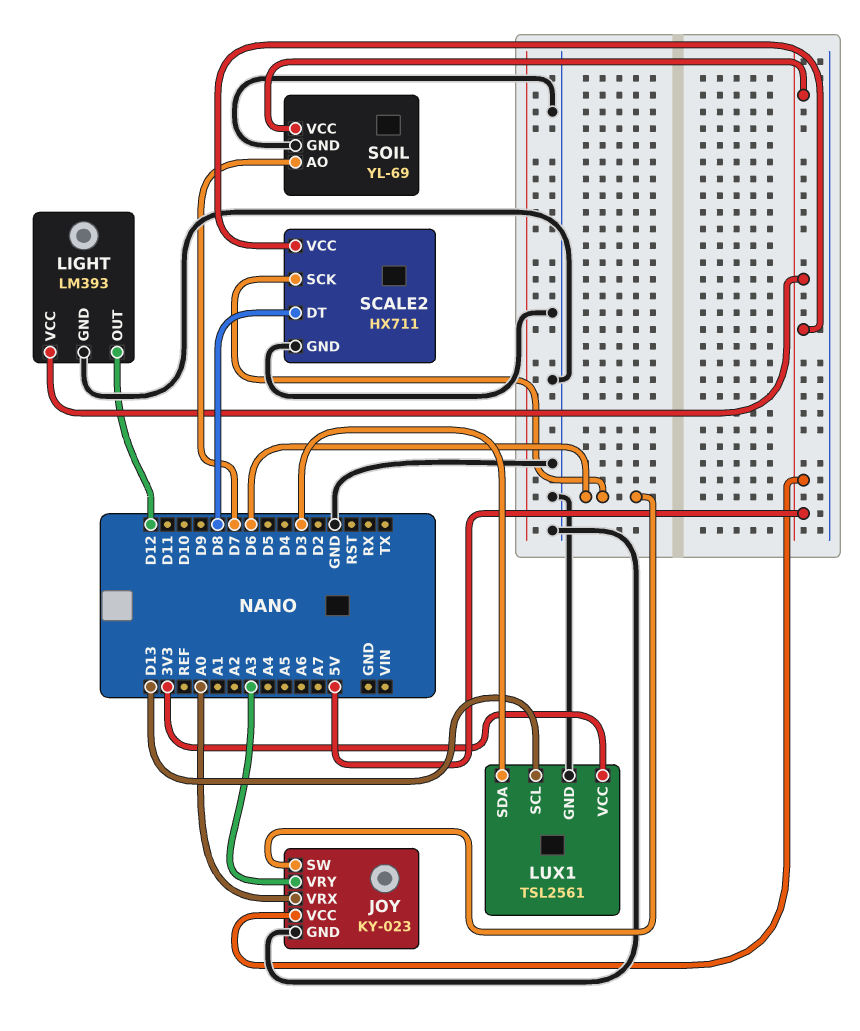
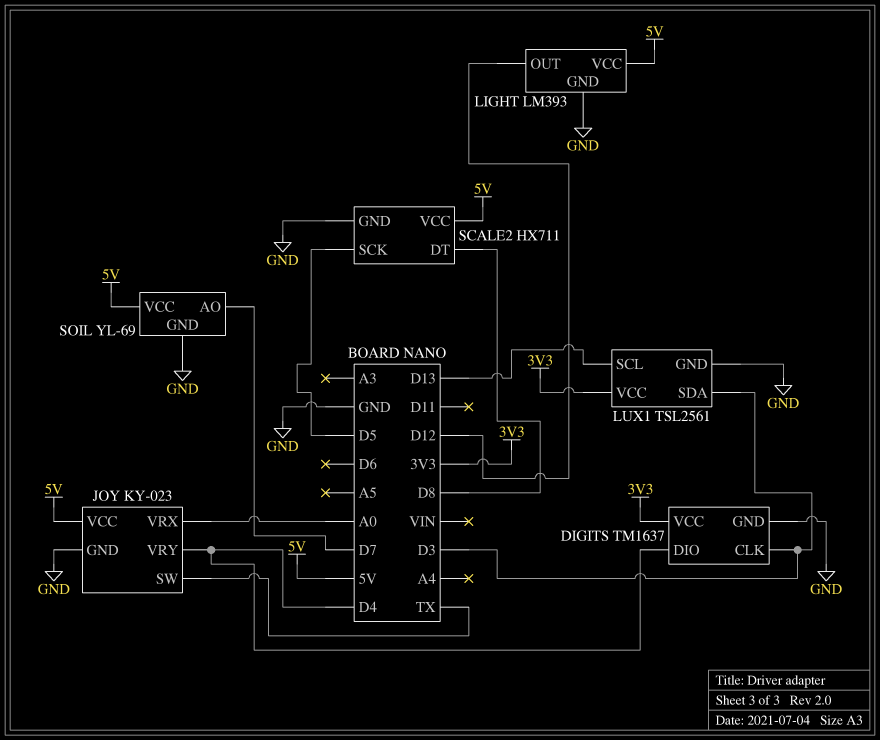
DIGITS: none -> TM1637
DIGITS pin CLK: none -> D3
DIGITS pin DIO: none -> D4
DIGITS pin GND: none -> GND
DIGITS pin VCC: none -> 3V3
JOY pin SW: D6 -> TX
JOY pin VRY: A3 -> D4
SCALE2 pin SCK: D6 -> D5

